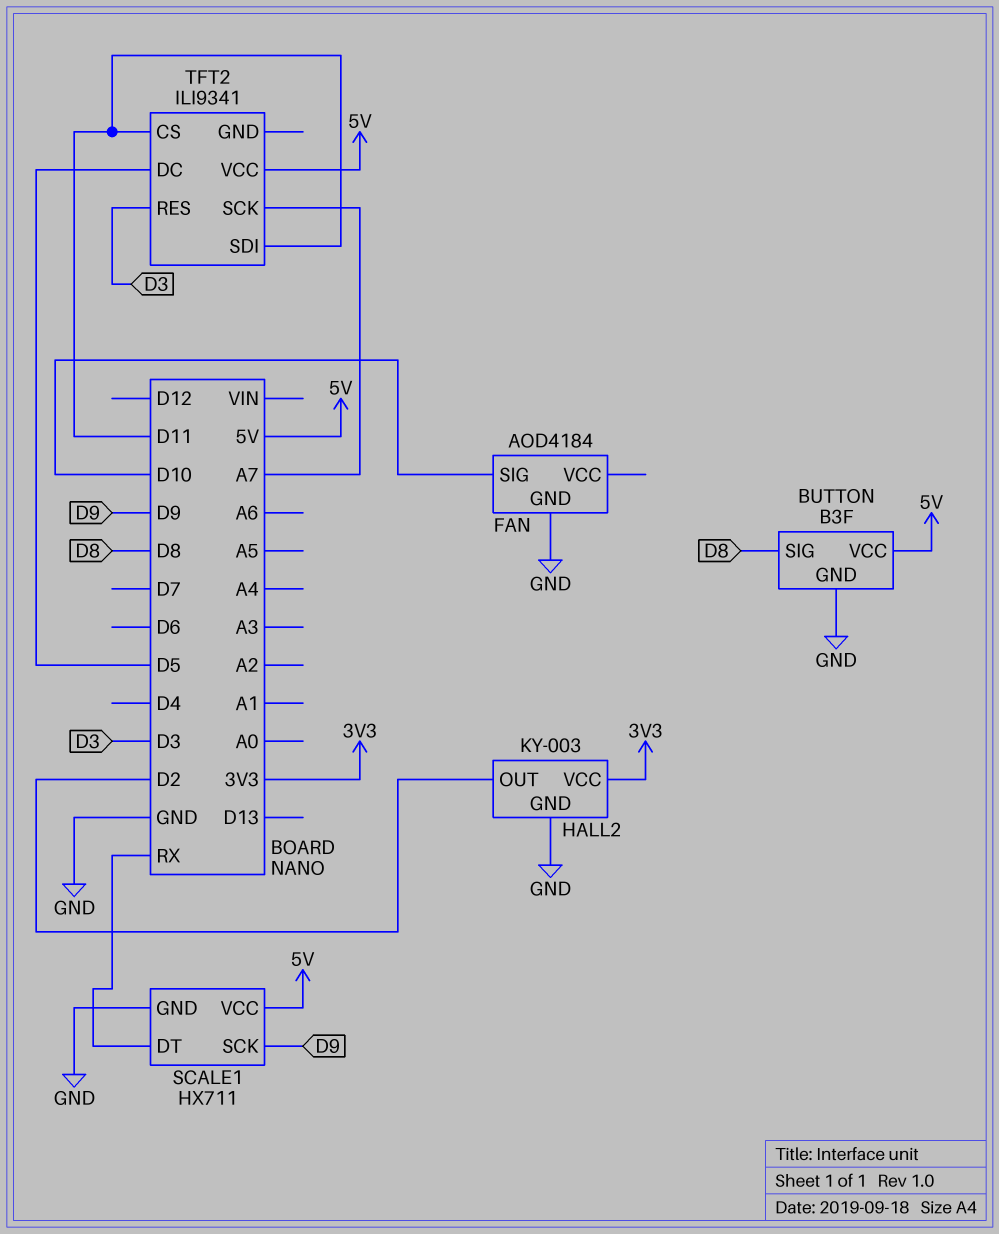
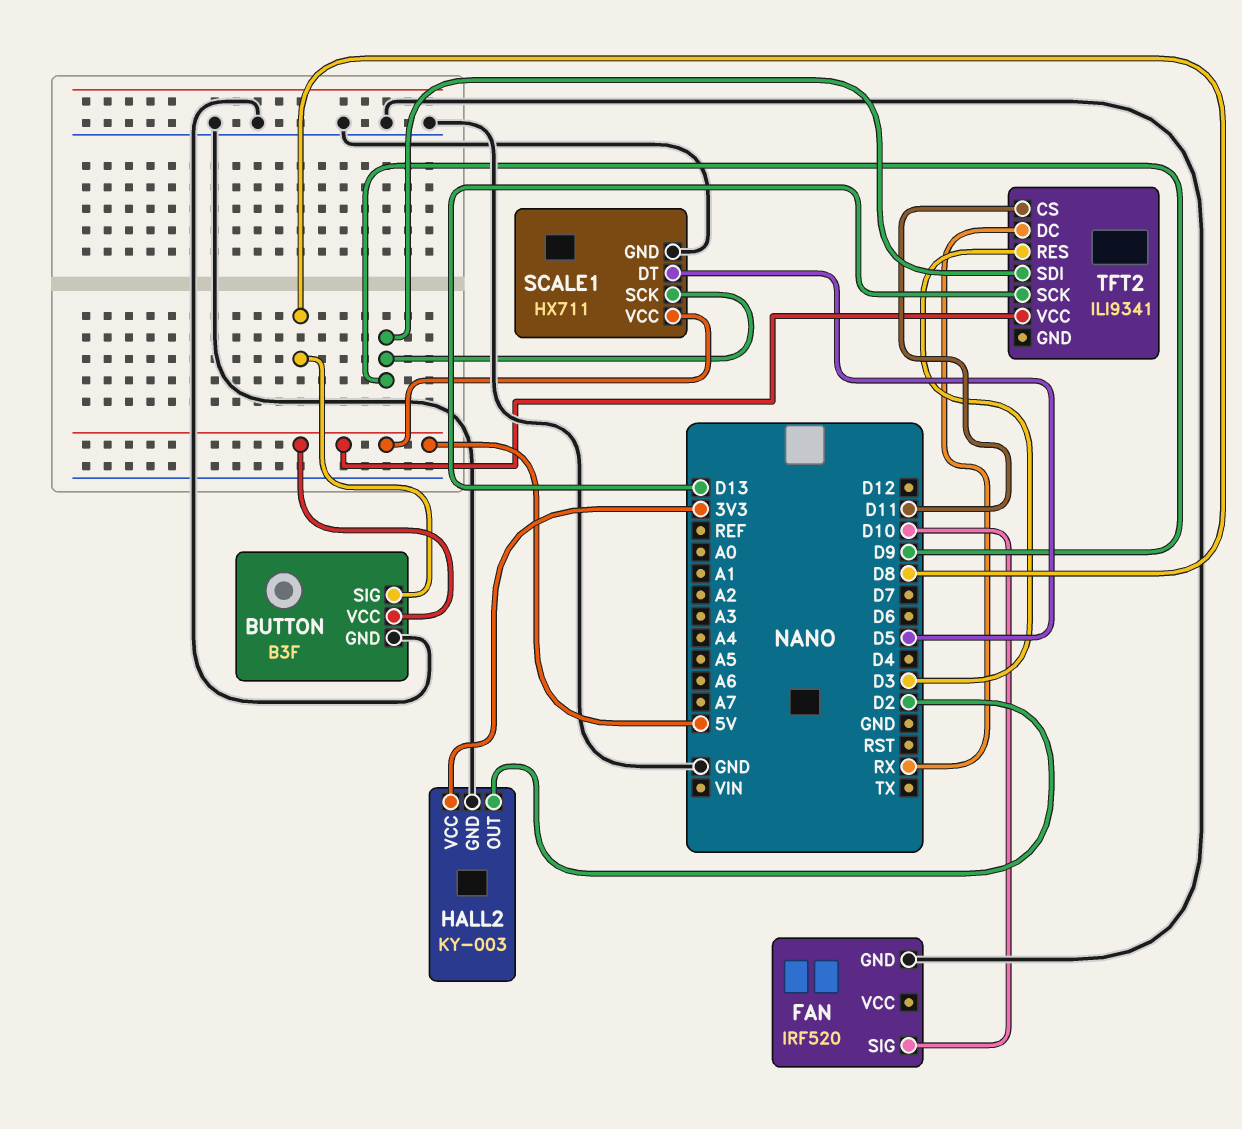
FAN: AOD4184 -> IRF520
SCALE1 pin DT: RX -> D5
TFT2 pin DC: D5 -> RX
TFT2 pin SCK: A7 -> D13
TFT2 pin SDI: D11 -> D9

